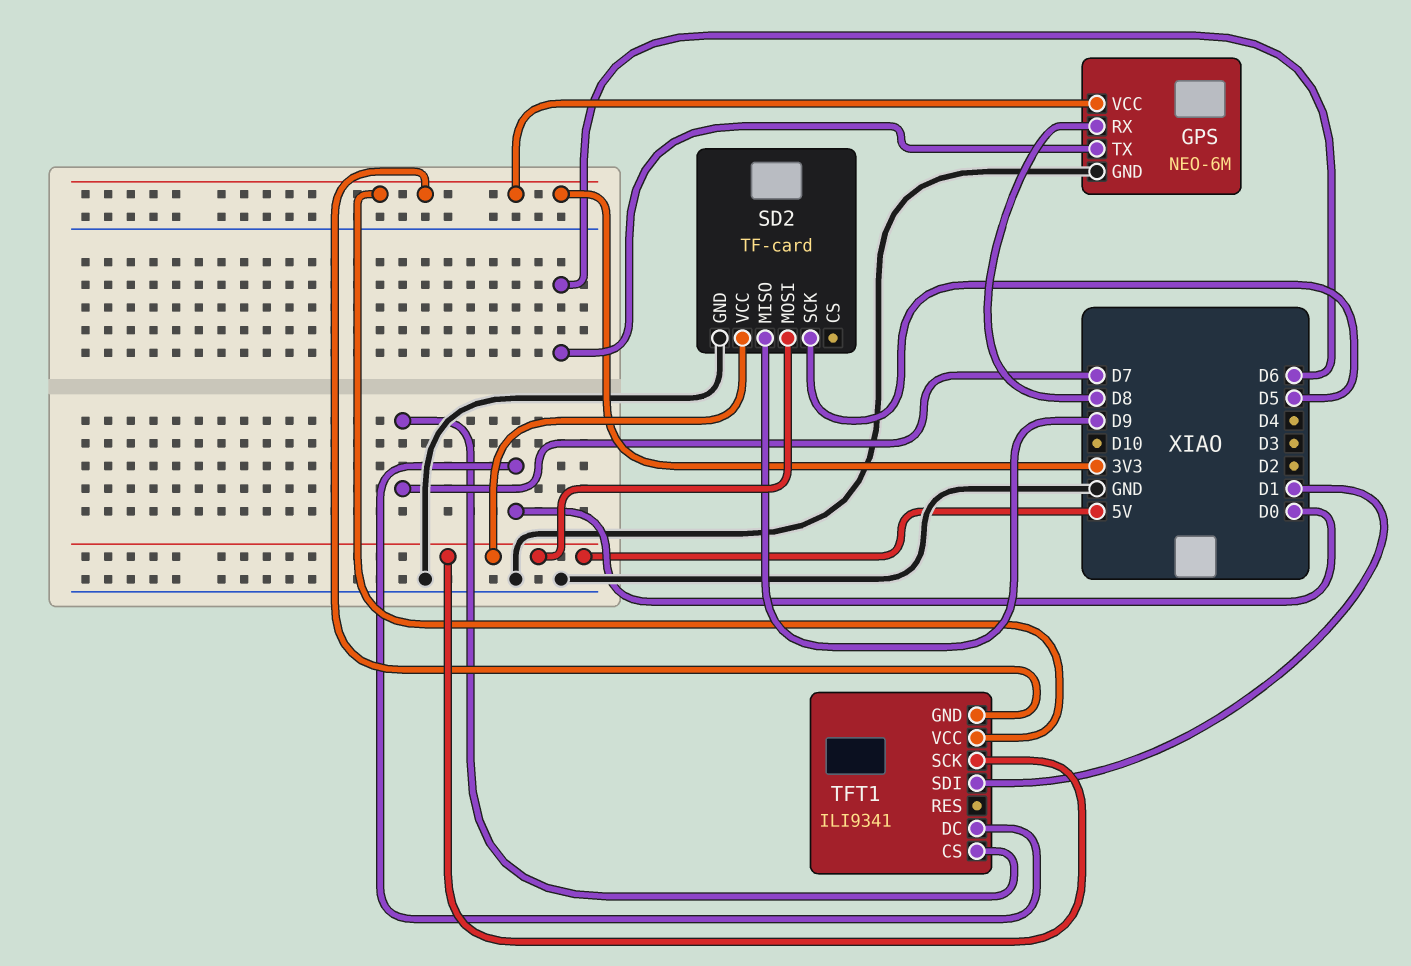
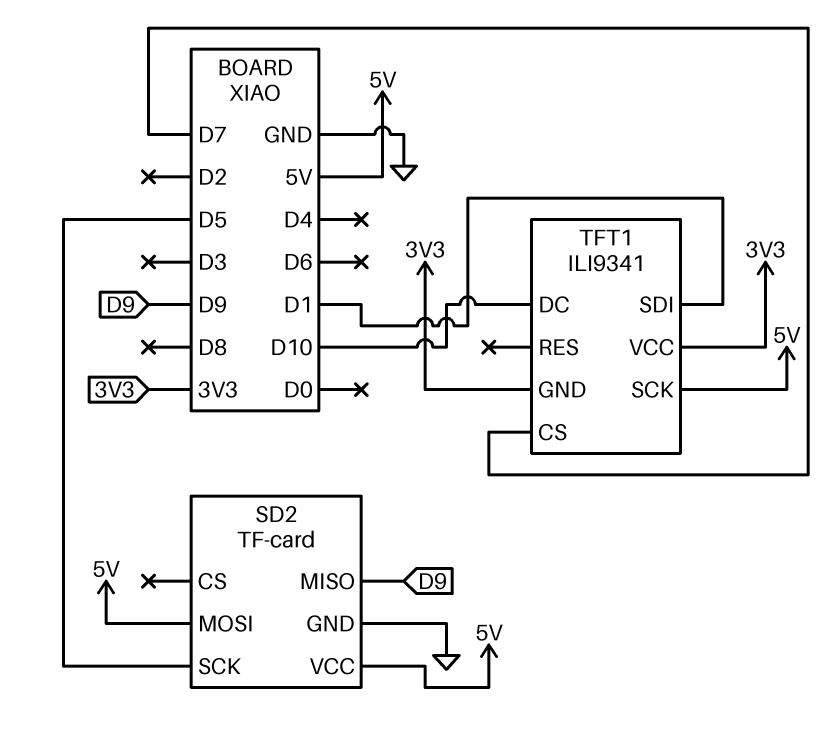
GPS: NEO-6M -> none
GPS pin GND: GND -> none
GPS pin RX: D8 -> none
GPS pin TX: D6 -> none
GPS pin VCC: 3V3 -> none
TFT1 pin DC: D0 -> D10

